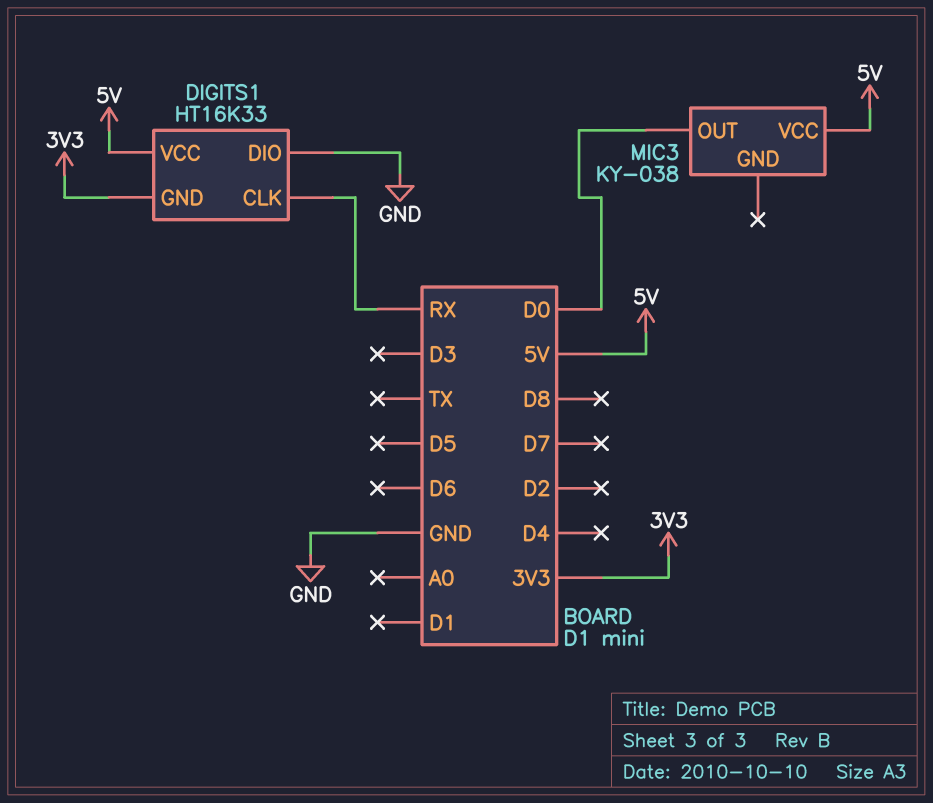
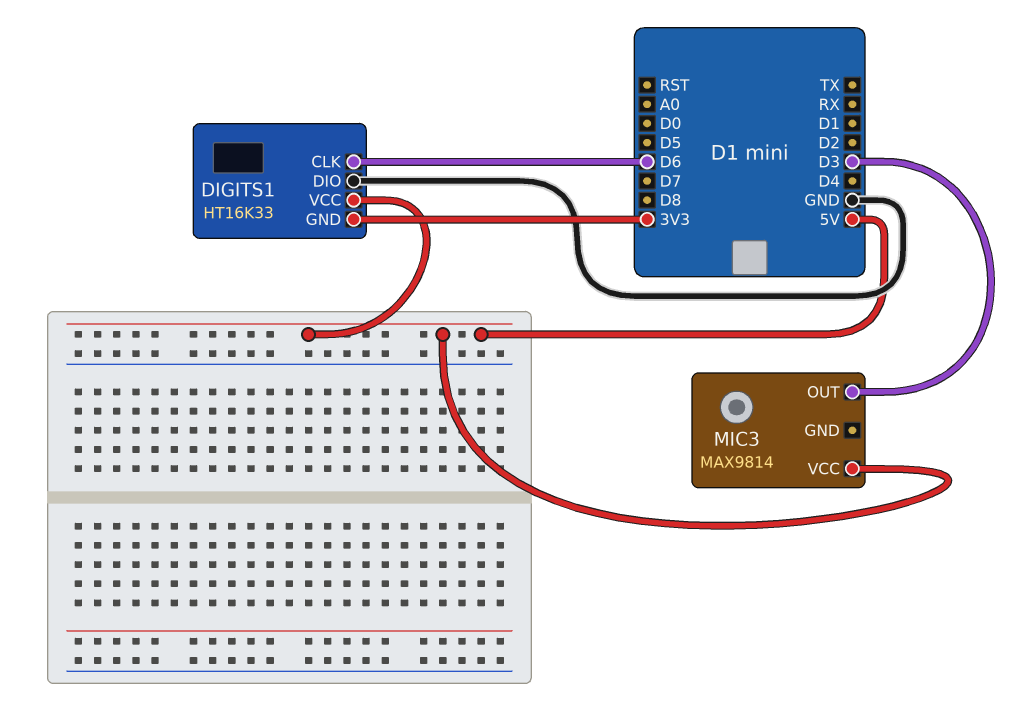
DIGITS1 pin CLK: RX -> D6
MIC3: KY-038 -> MAX9814
MIC3 pin OUT: D0 -> D3

